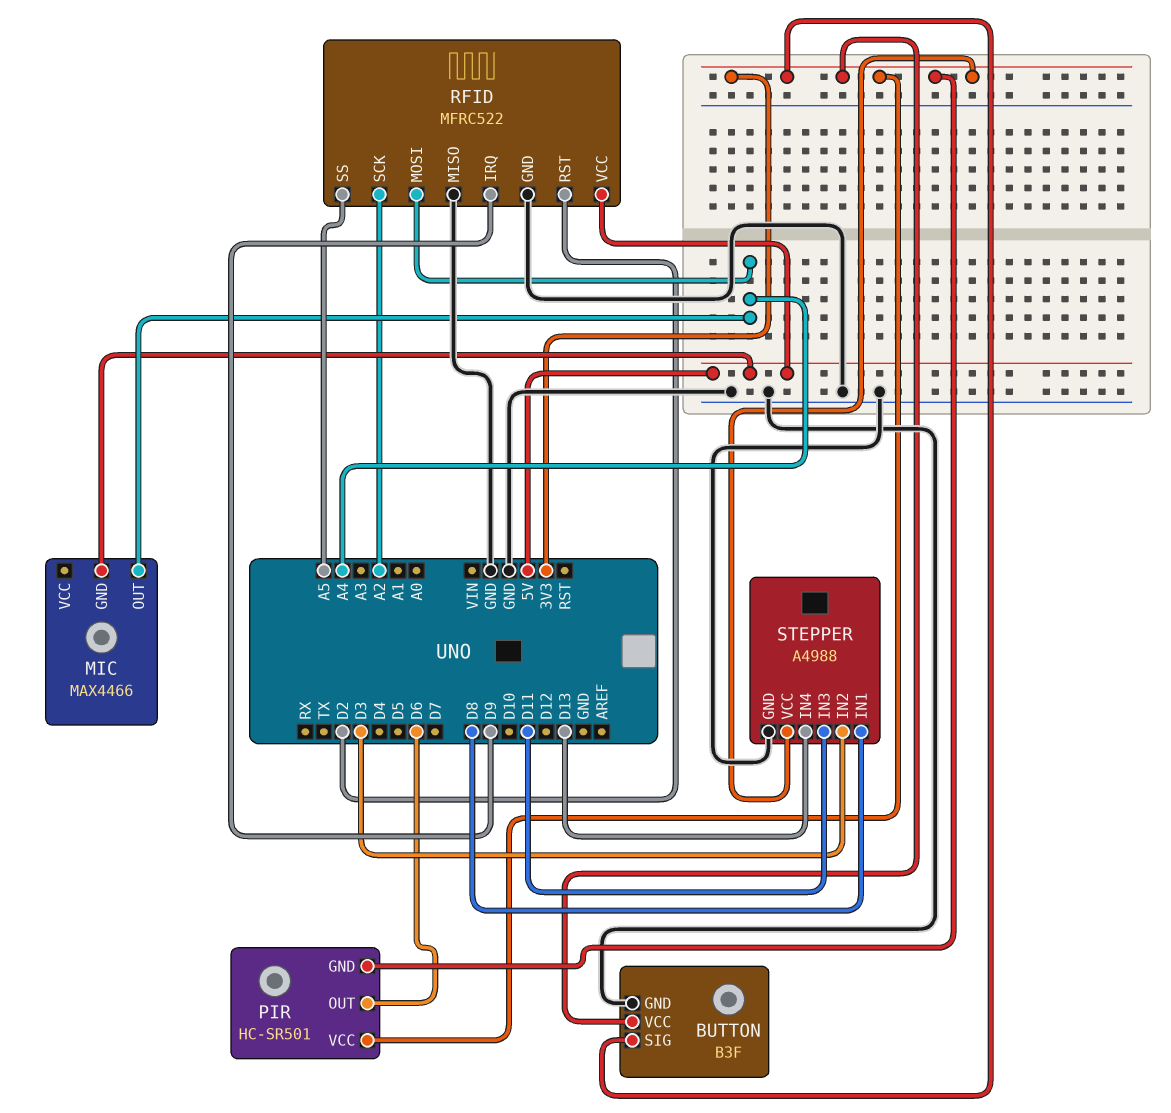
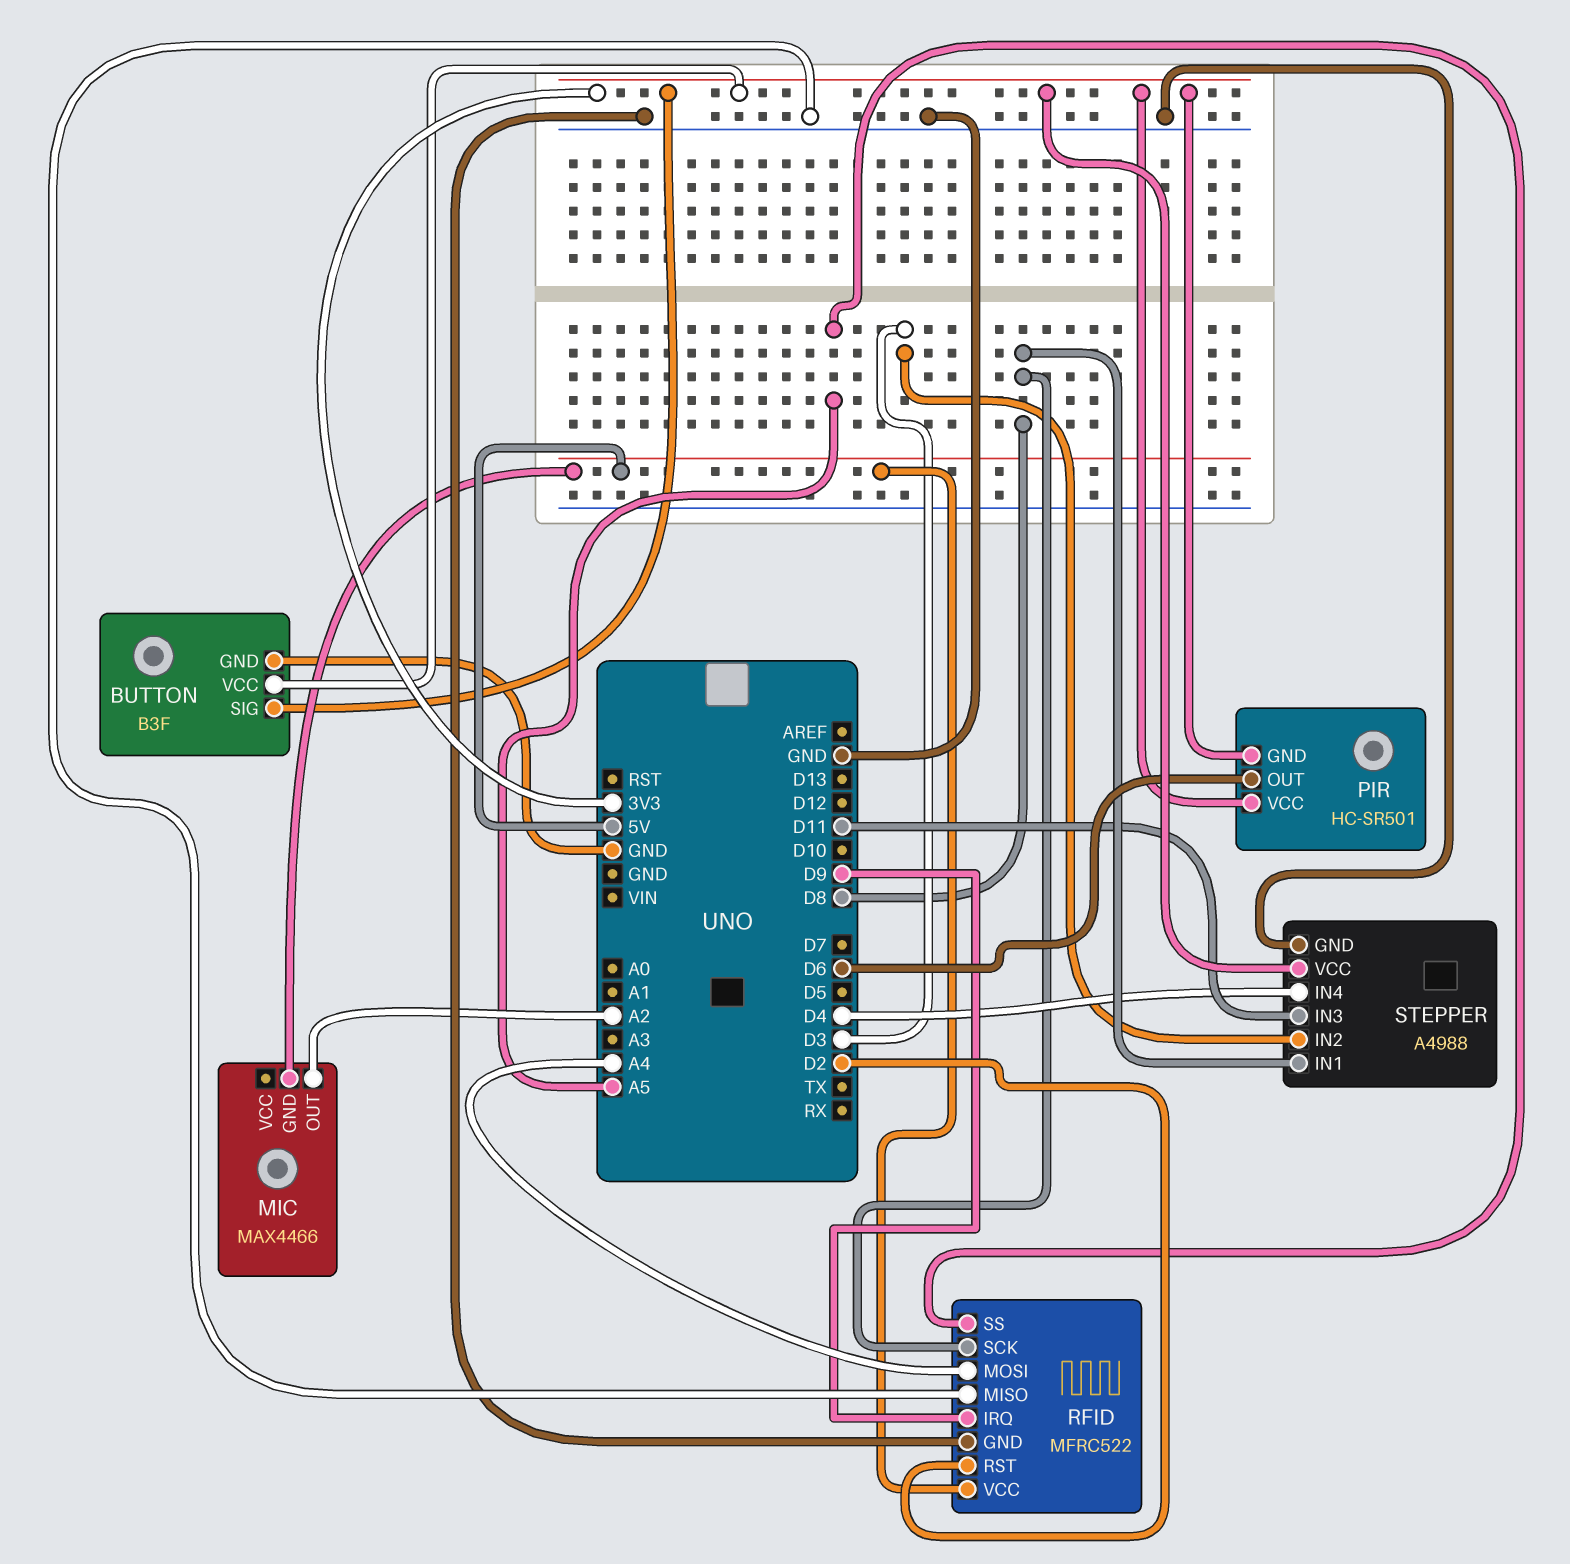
MIC pin OUT: A4 -> A2
RFID pin SCK: A2 -> D8
STEPPER pin IN4: D13 -> D4

